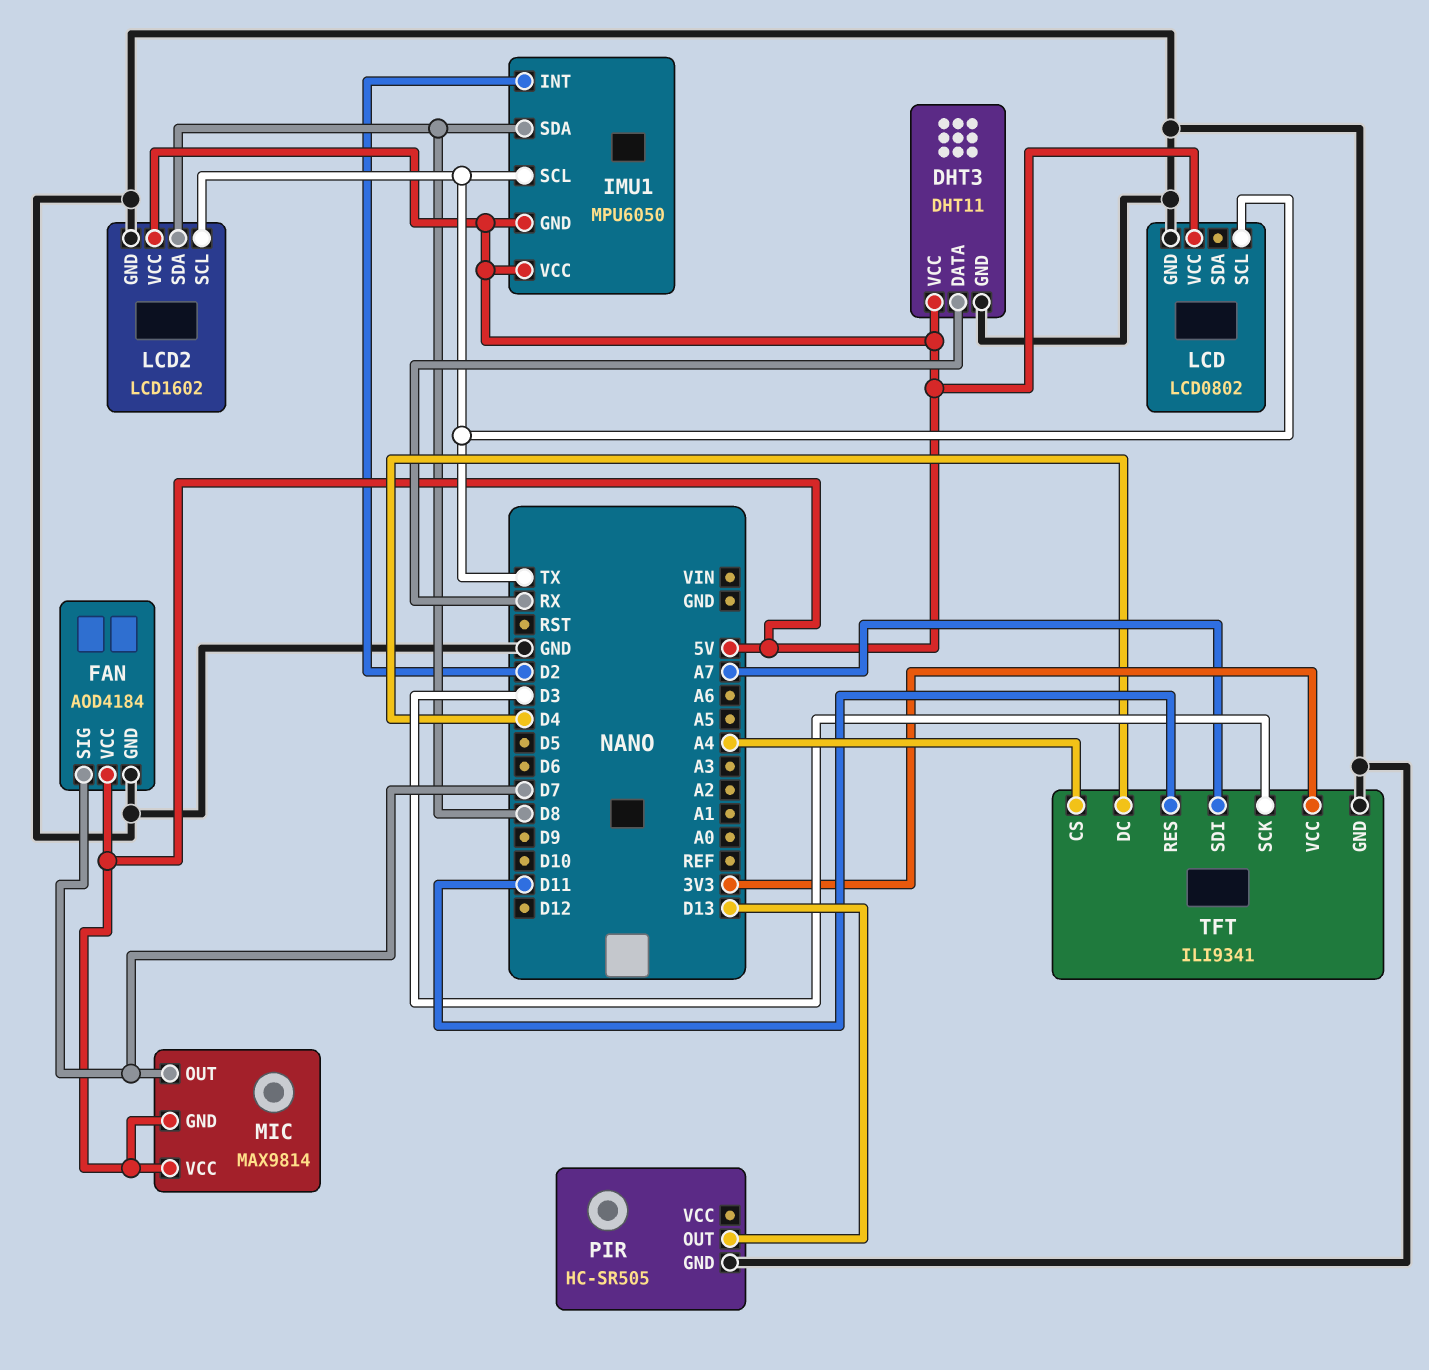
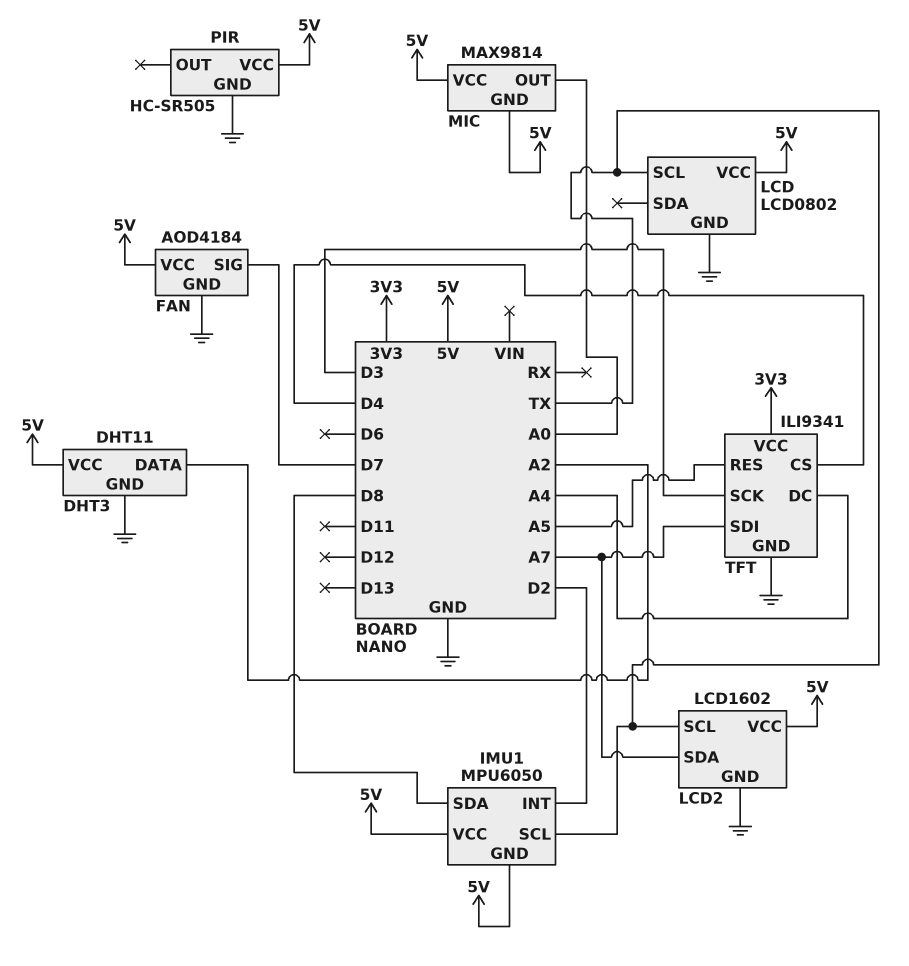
DHT3 pin DATA: RX -> A2
LCD2 pin SDA: D8 -> A7
MIC pin OUT: D7 -> A0
PIR pin OUT: D13 -> none
PIR pin VCC: none -> 5V
TFT pin CS: A4 -> D4
TFT pin DC: D4 -> A4
TFT pin RES: D11 -> A5

